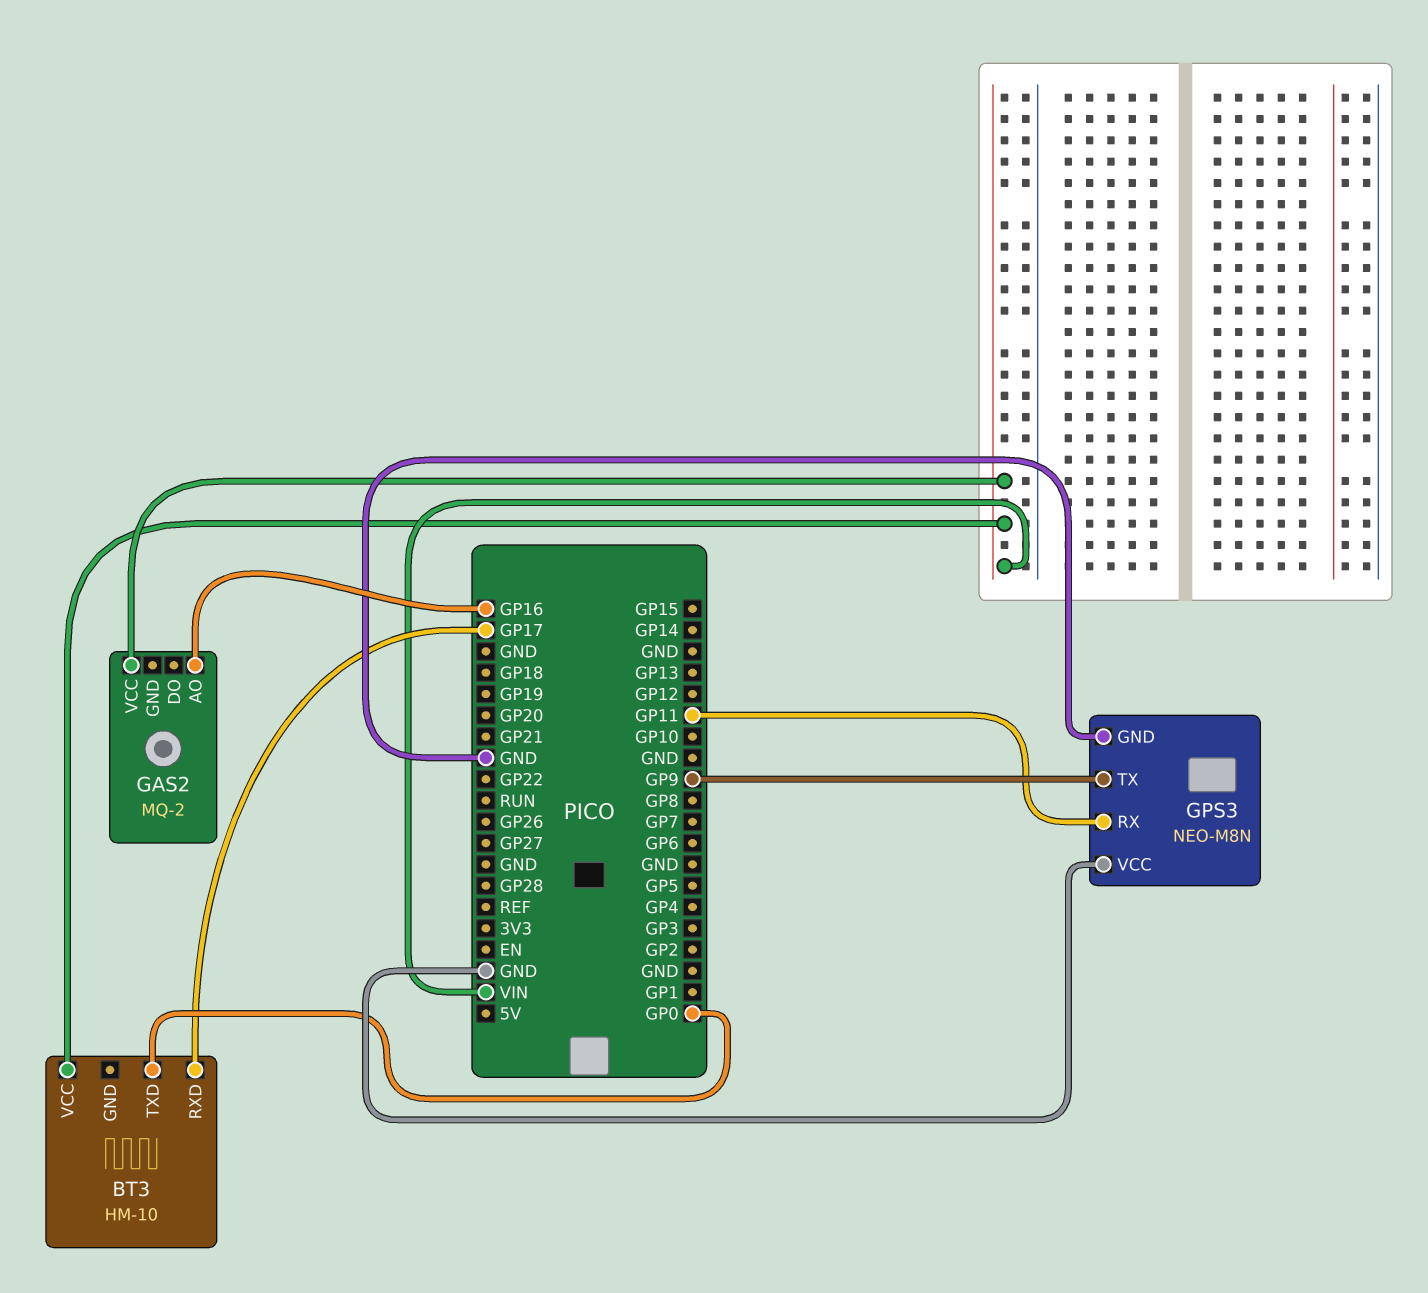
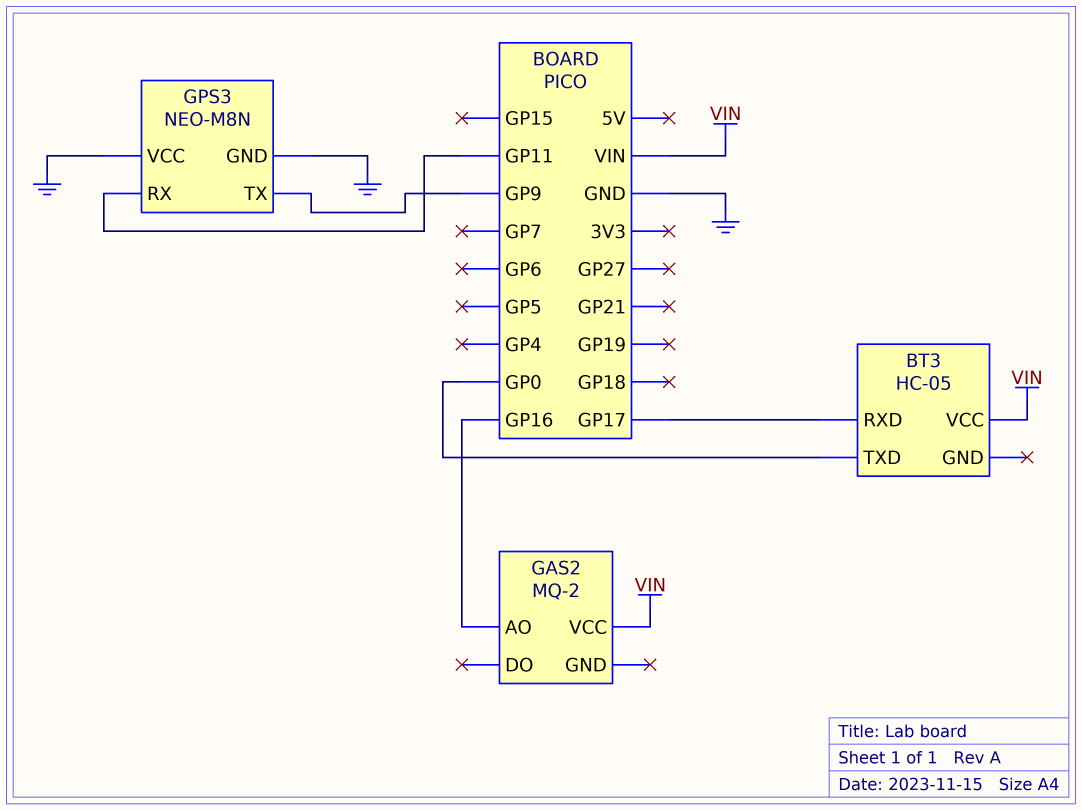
BT3: HM-10 -> HC-05

